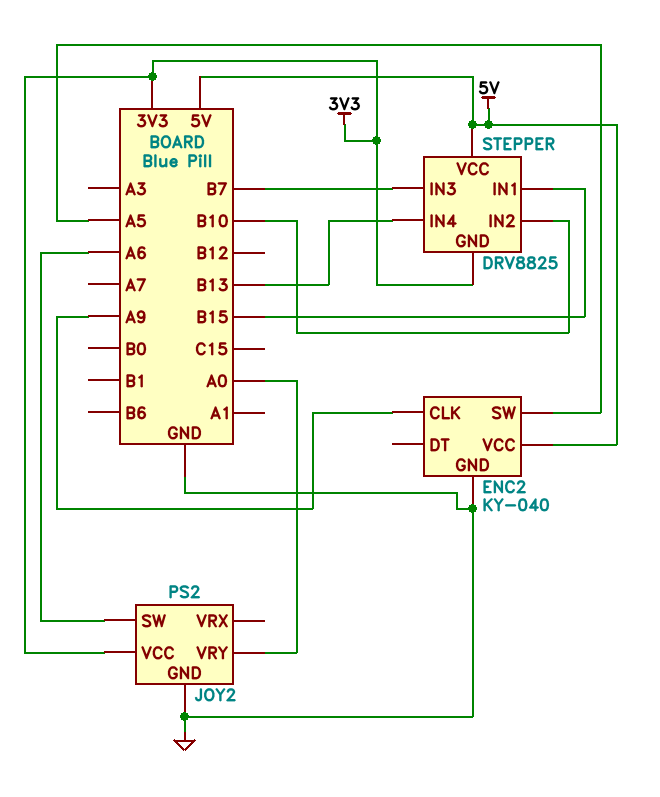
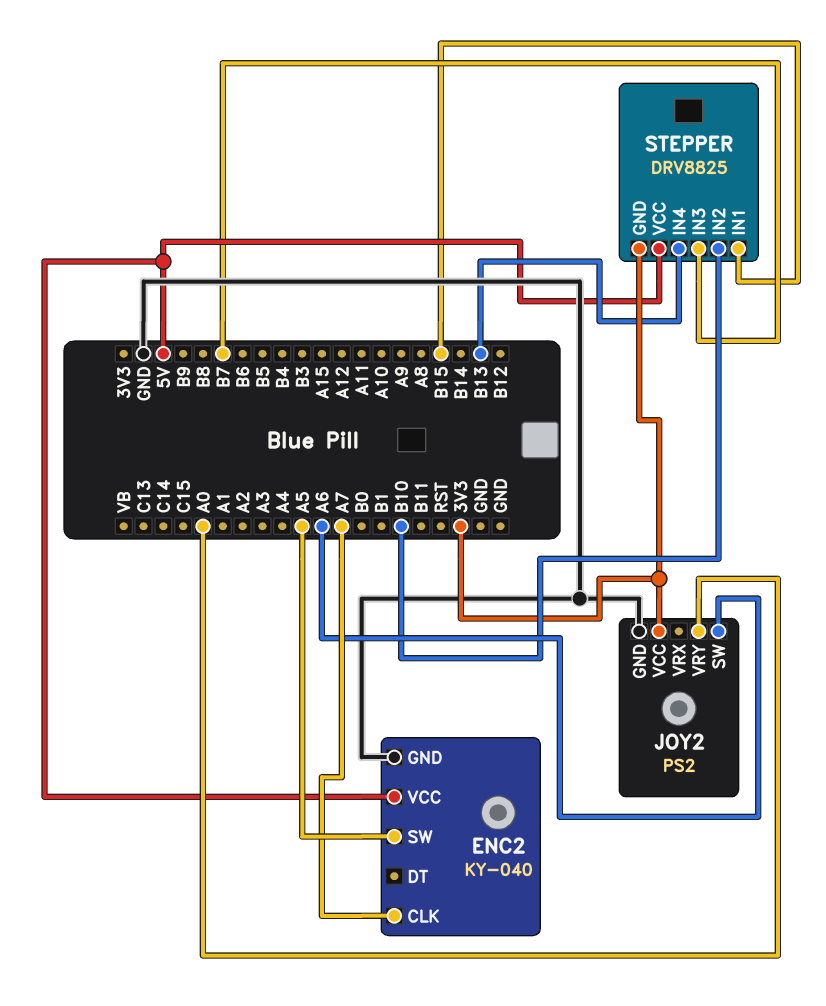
ENC2 pin CLK: A9 -> A7

